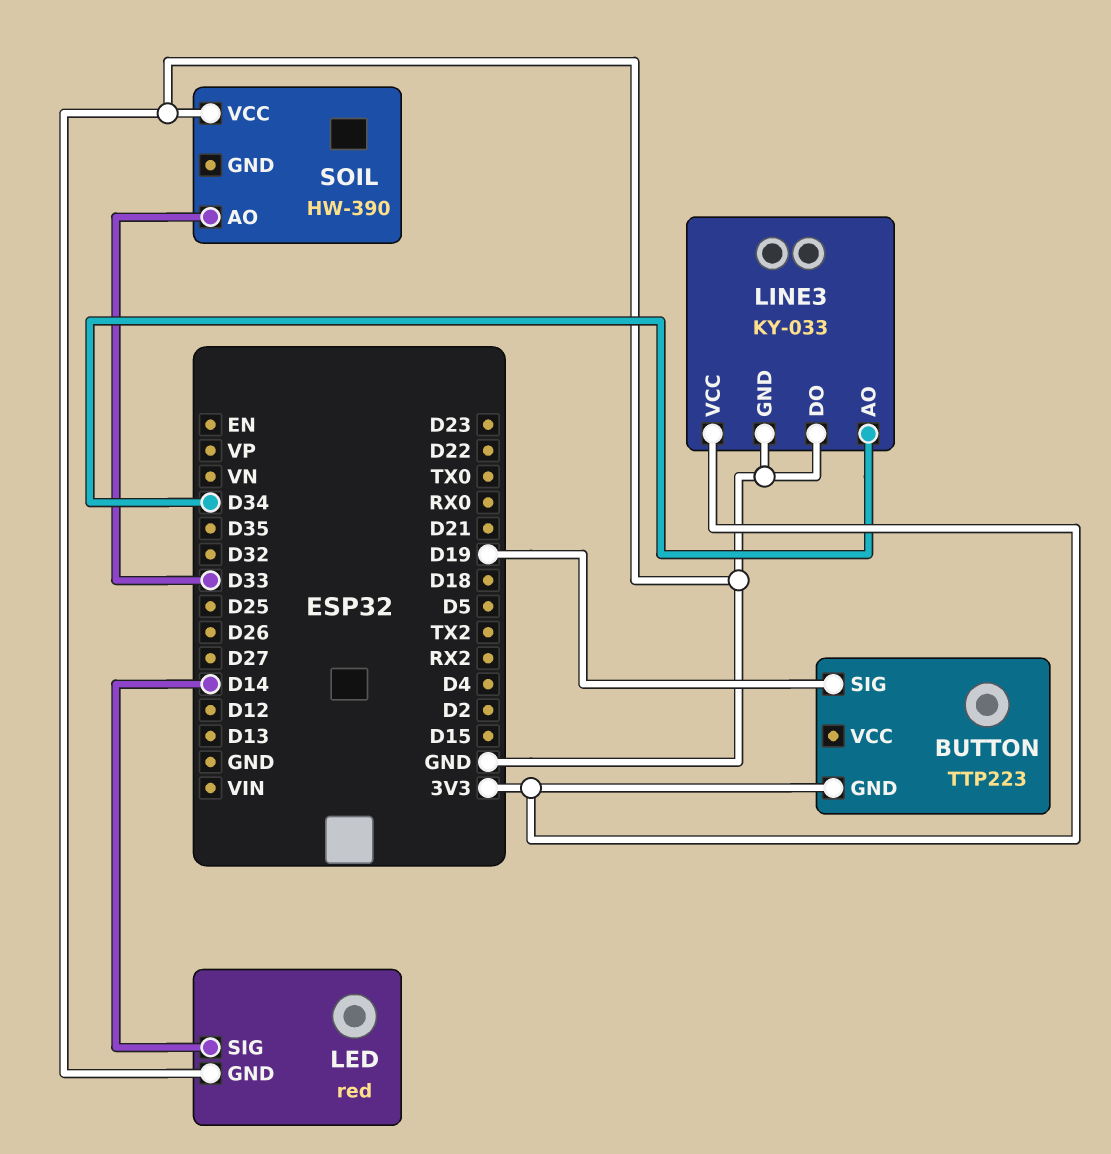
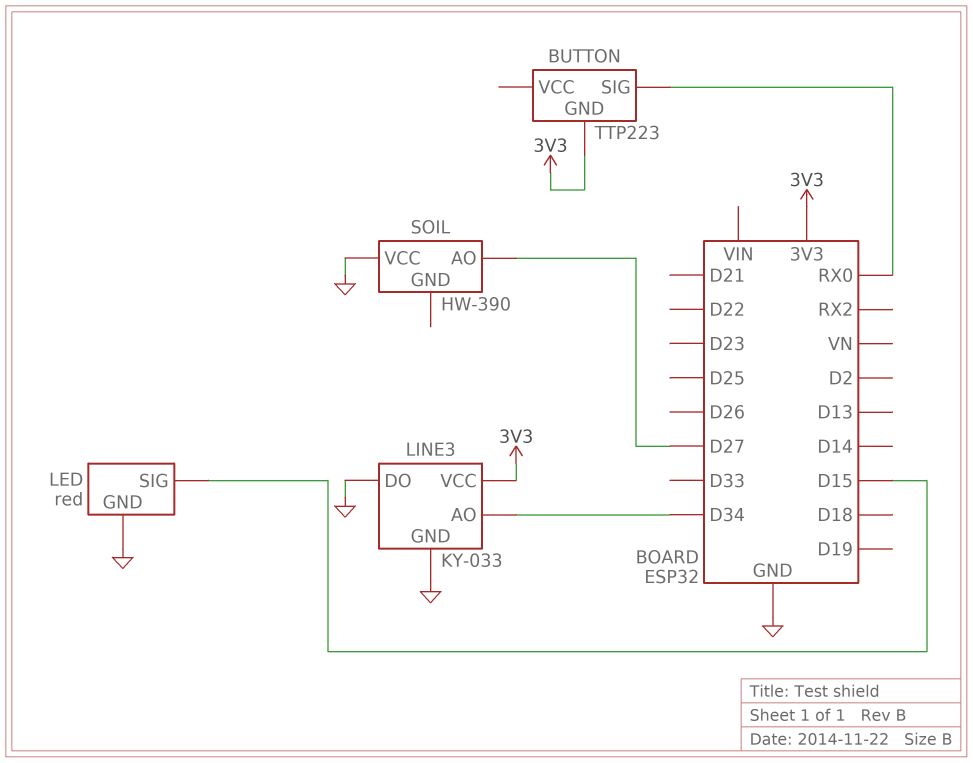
BUTTON pin SIG: D19 -> RX0
LED pin SIG: D14 -> D15
SOIL pin AO: D33 -> D27

